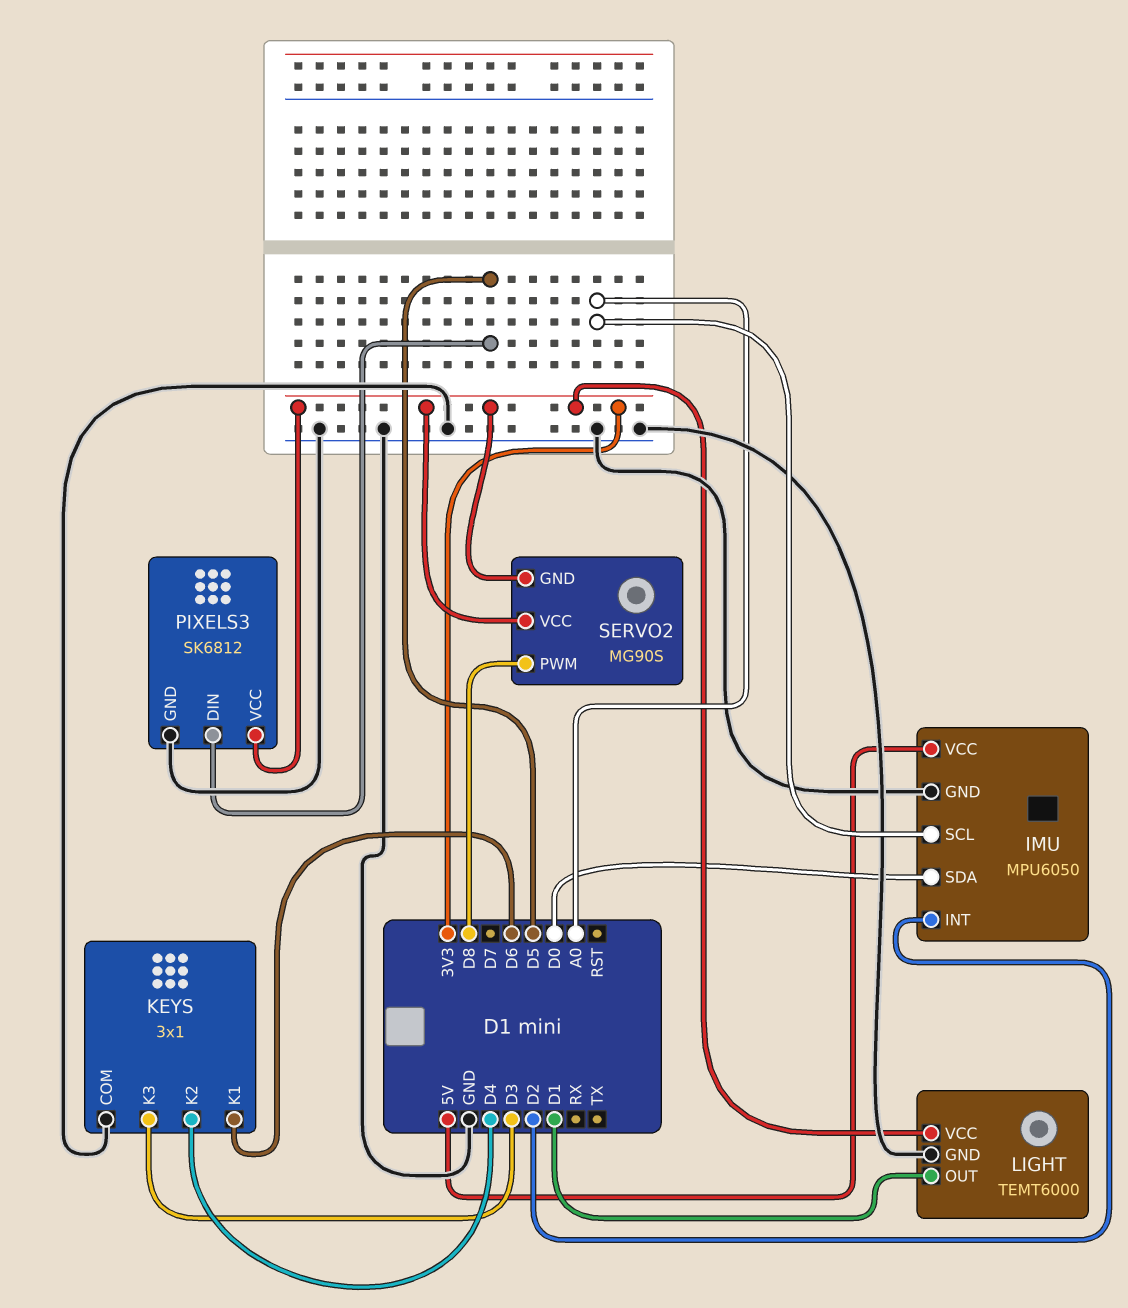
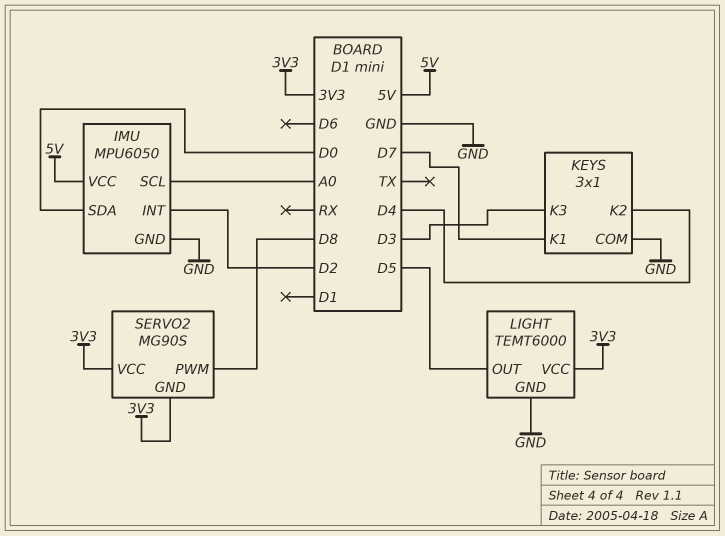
KEYS pin K1: D6 -> D7
LIGHT pin OUT: D1 -> D5
PIXELS3: SK6812 -> none
PIXELS3 pin DIN: D5 -> none
PIXELS3 pin GND: GND -> none
PIXELS3 pin VCC: 3V3 -> none

